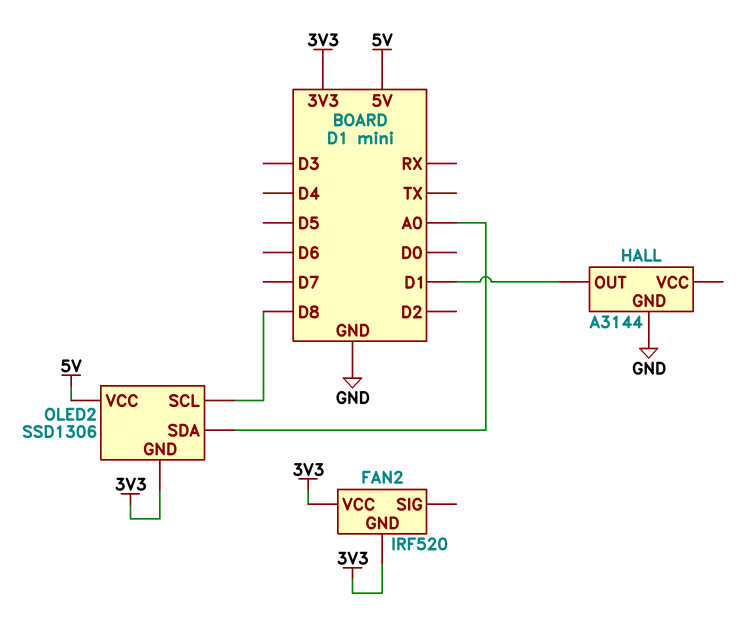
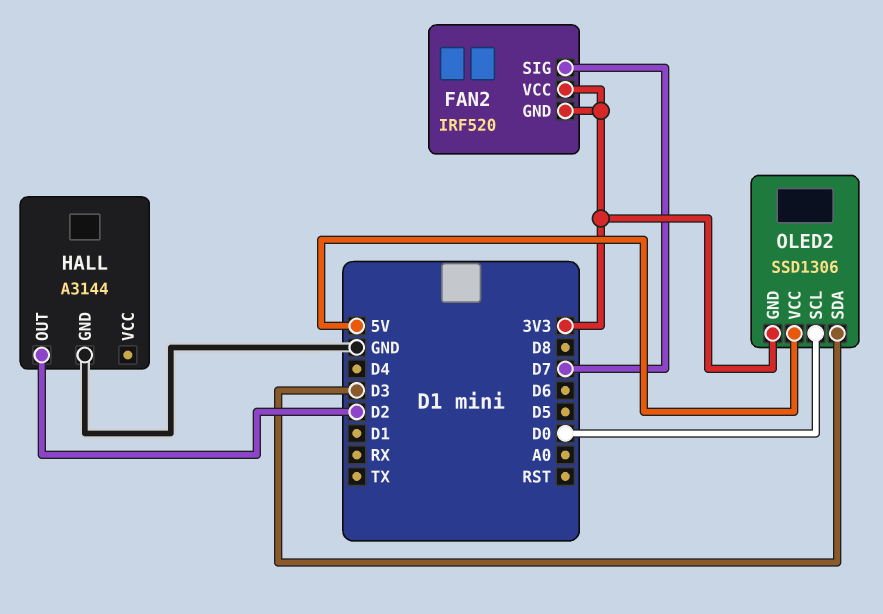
FAN2 pin SIG: none -> D7
HALL pin OUT: D1 -> D2
OLED2 pin SCL: D8 -> D0
OLED2 pin SDA: A0 -> D3

